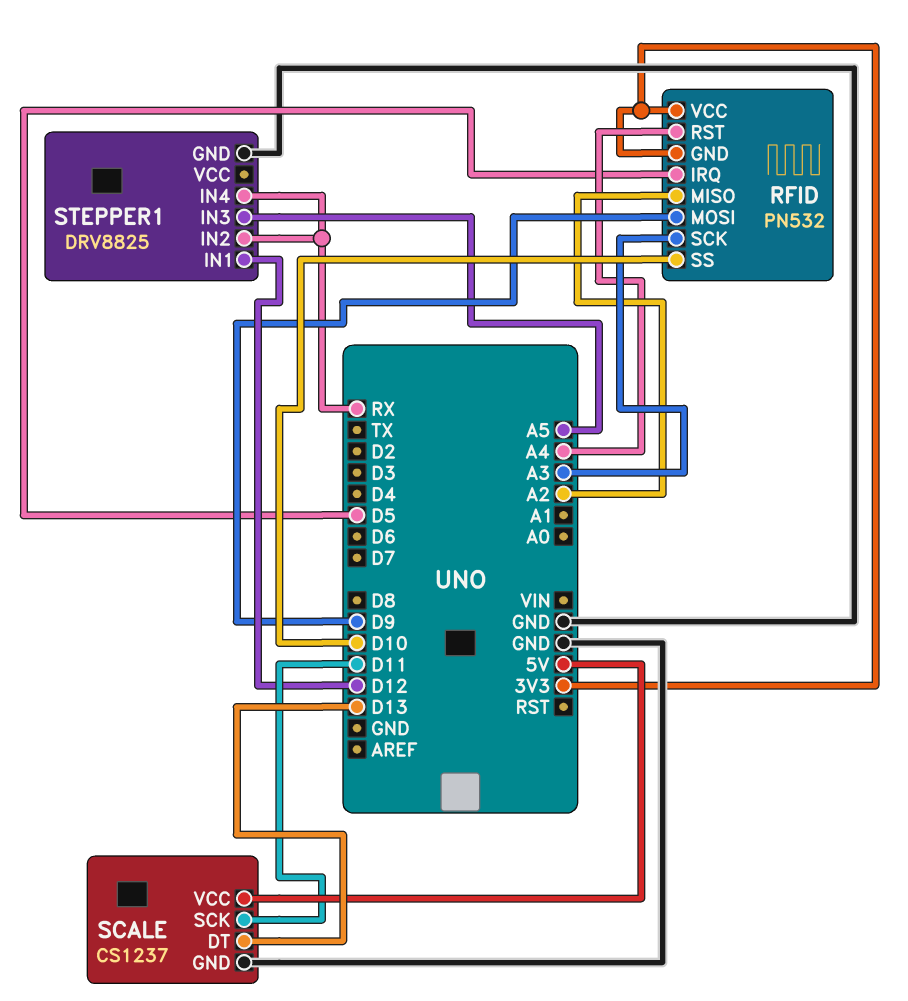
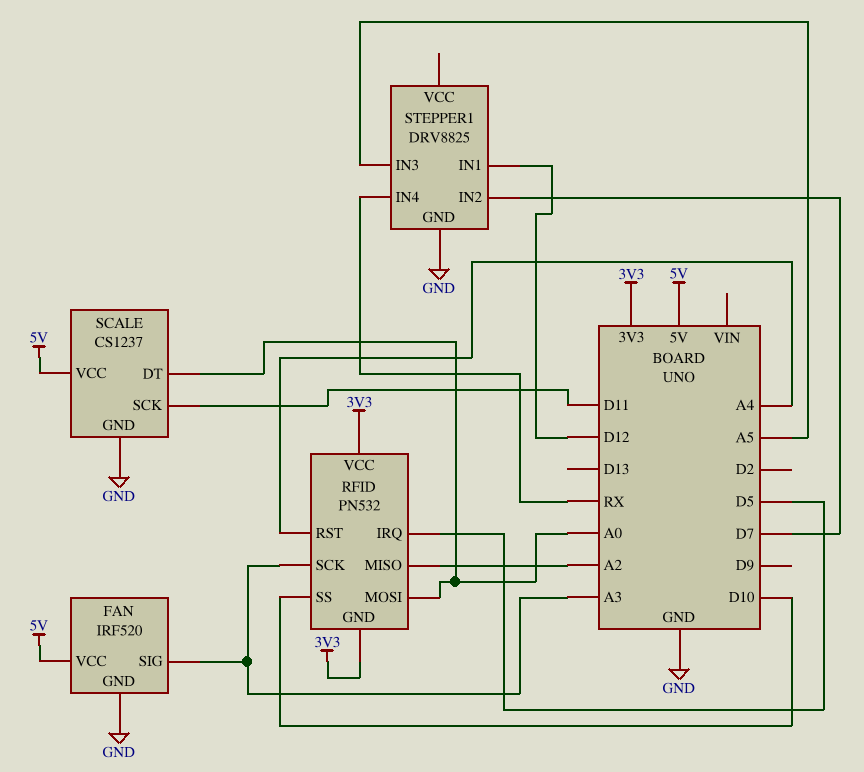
FAN: none -> IRF520
FAN pin GND: none -> GND
FAN pin SIG: none -> A3
FAN pin VCC: none -> 5V
RFID pin MOSI: D9 -> A0
SCALE pin DT: D13 -> A0
STEPPER1 pin IN2: RX -> D7

